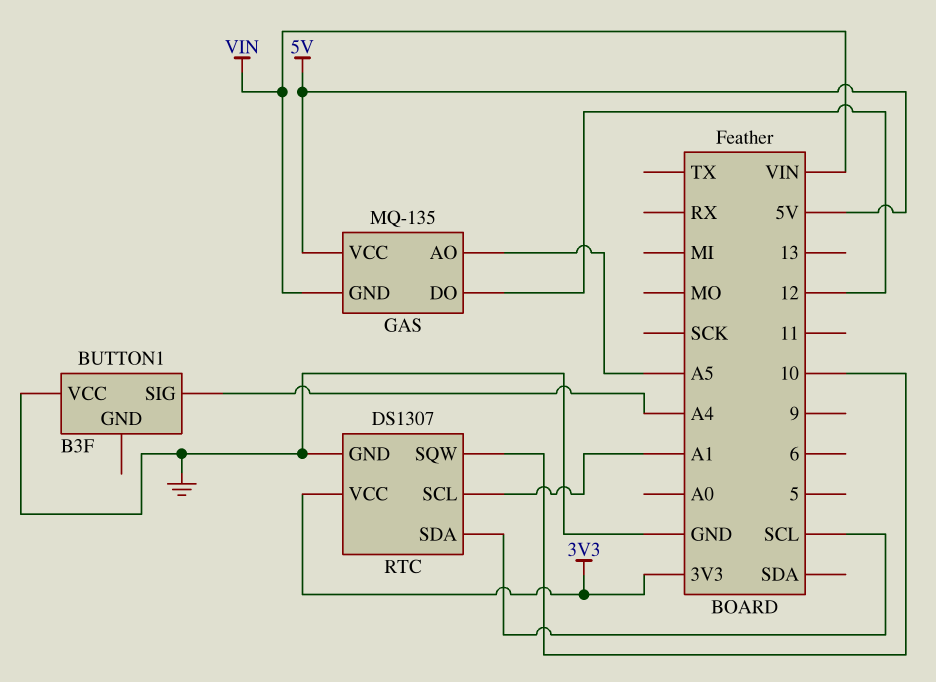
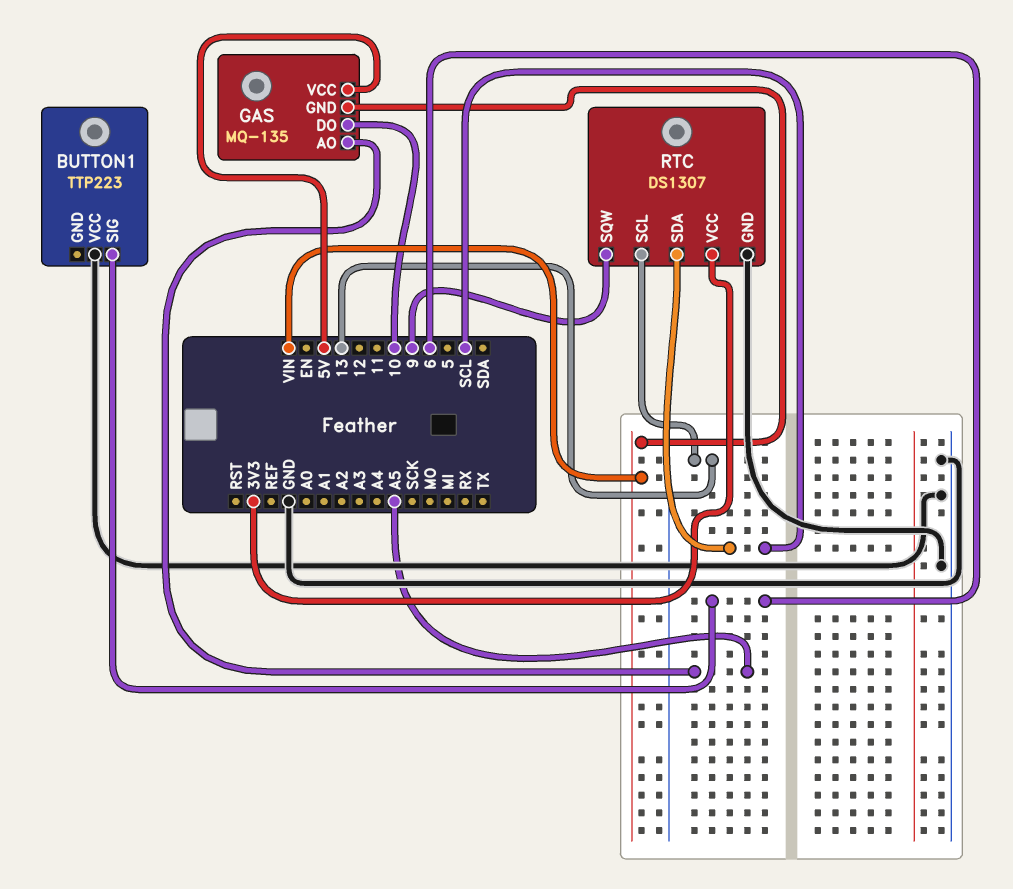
BUTTON1: B3F -> TTP223
BUTTON1 pin SIG: A4 -> 6
GAS pin DO: 12 -> 10
RTC pin SCL: A1 -> 13
RTC pin SQW: 10 -> 9

